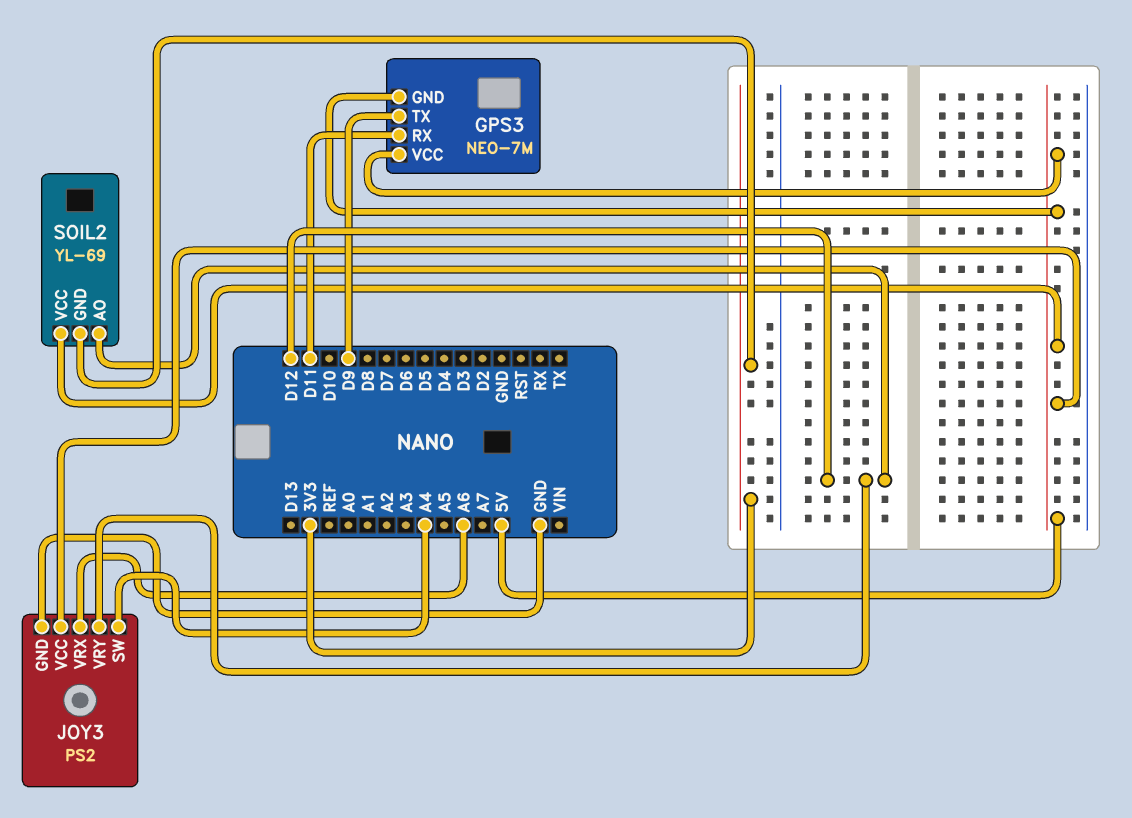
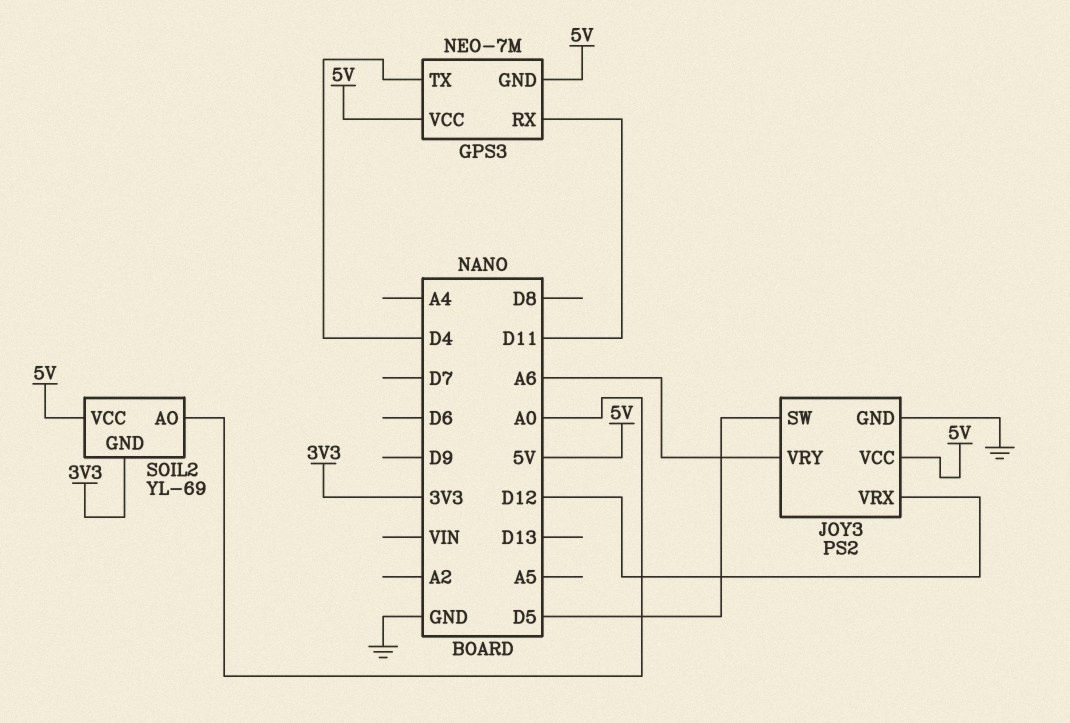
GPS3 pin TX: D9 -> D4
JOY3 pin SW: A4 -> D5
JOY3 pin VRX: A6 -> D12
JOY3 pin VRY: D12 -> A6
SOIL2 pin AO: D12 -> A0

